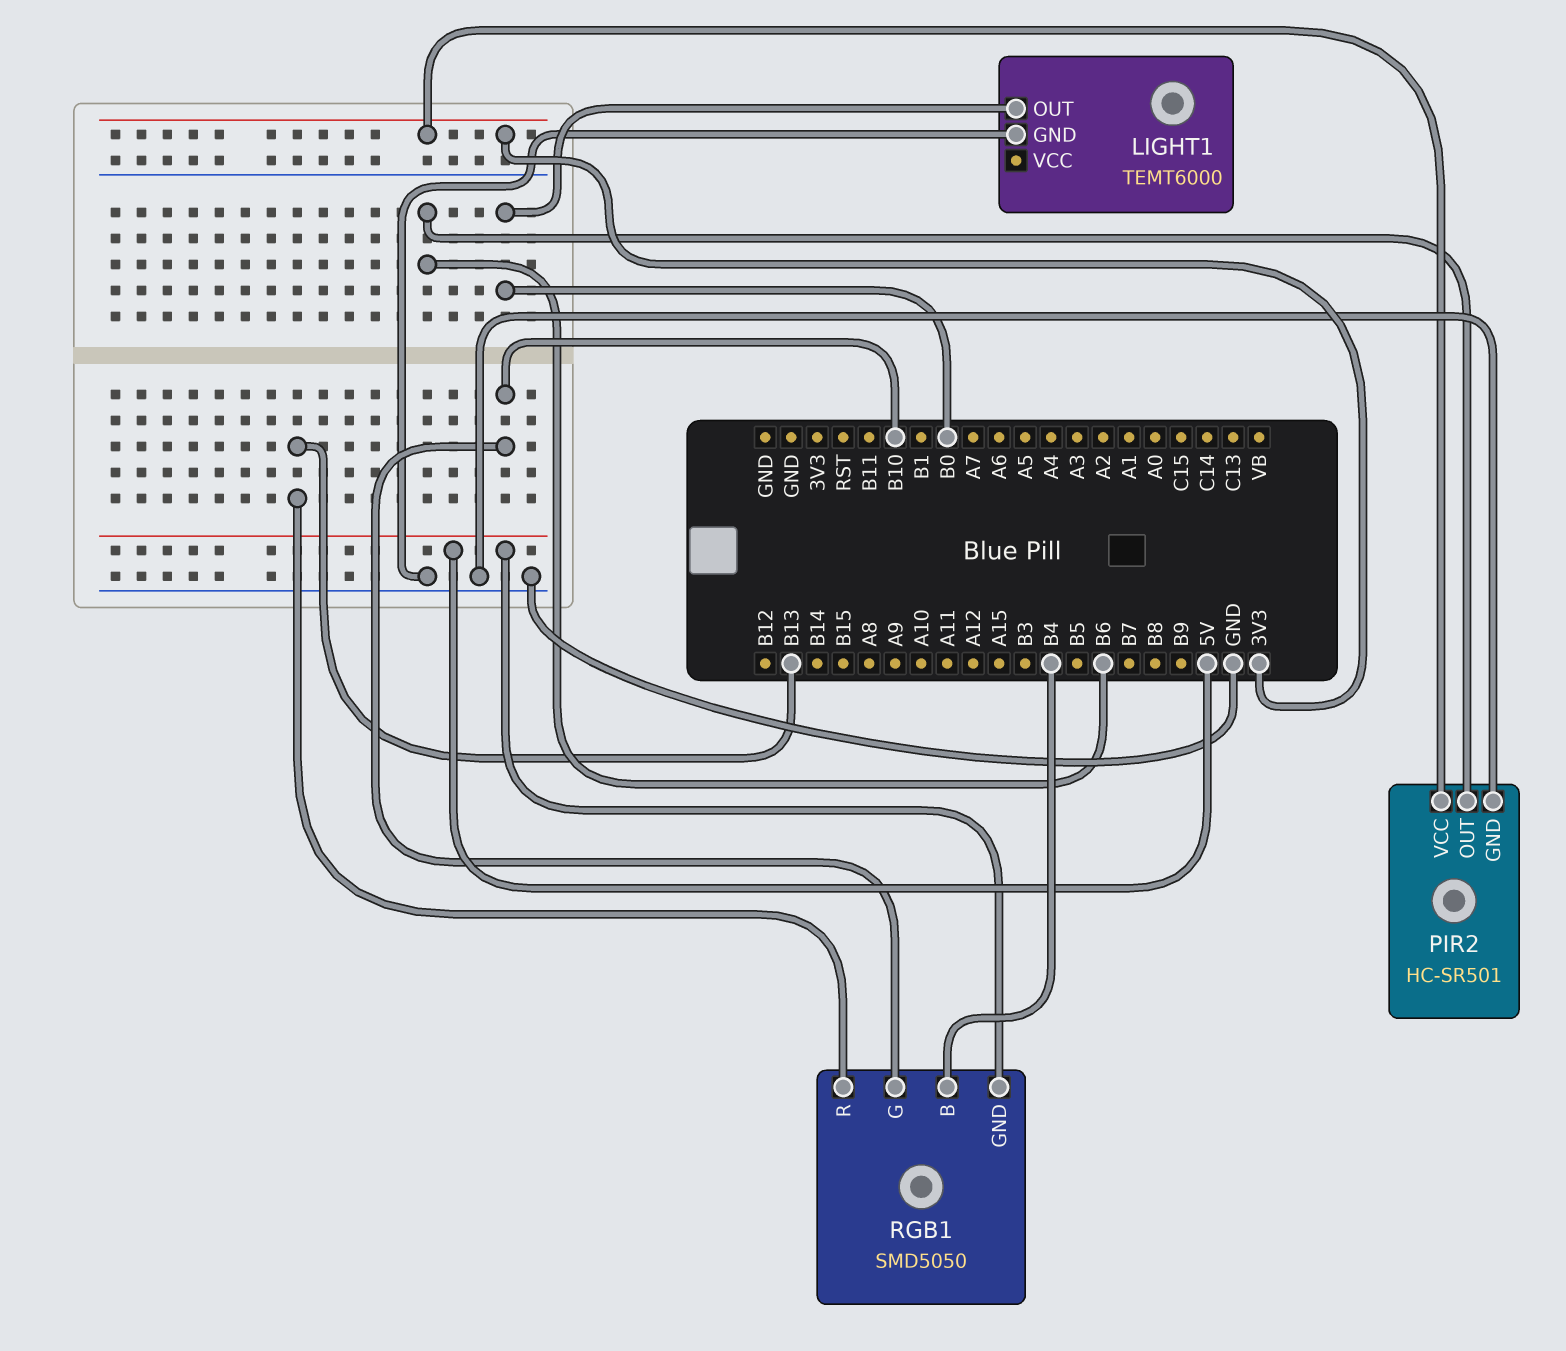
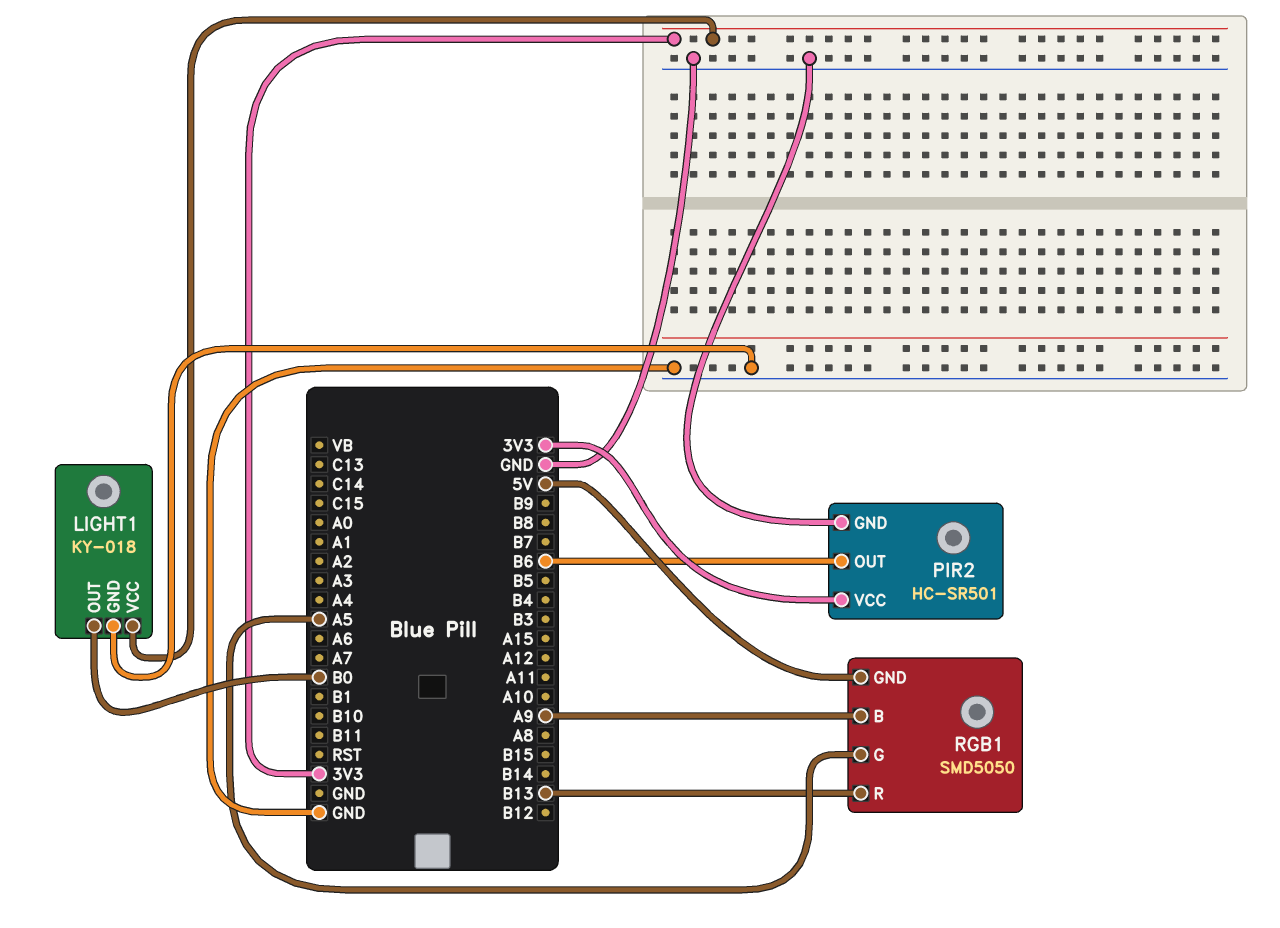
LIGHT1: TEMT6000 -> KY-018
LIGHT1 pin VCC: none -> 3V3
RGB1 pin B: B4 -> A9
RGB1 pin G: B10 -> A5

